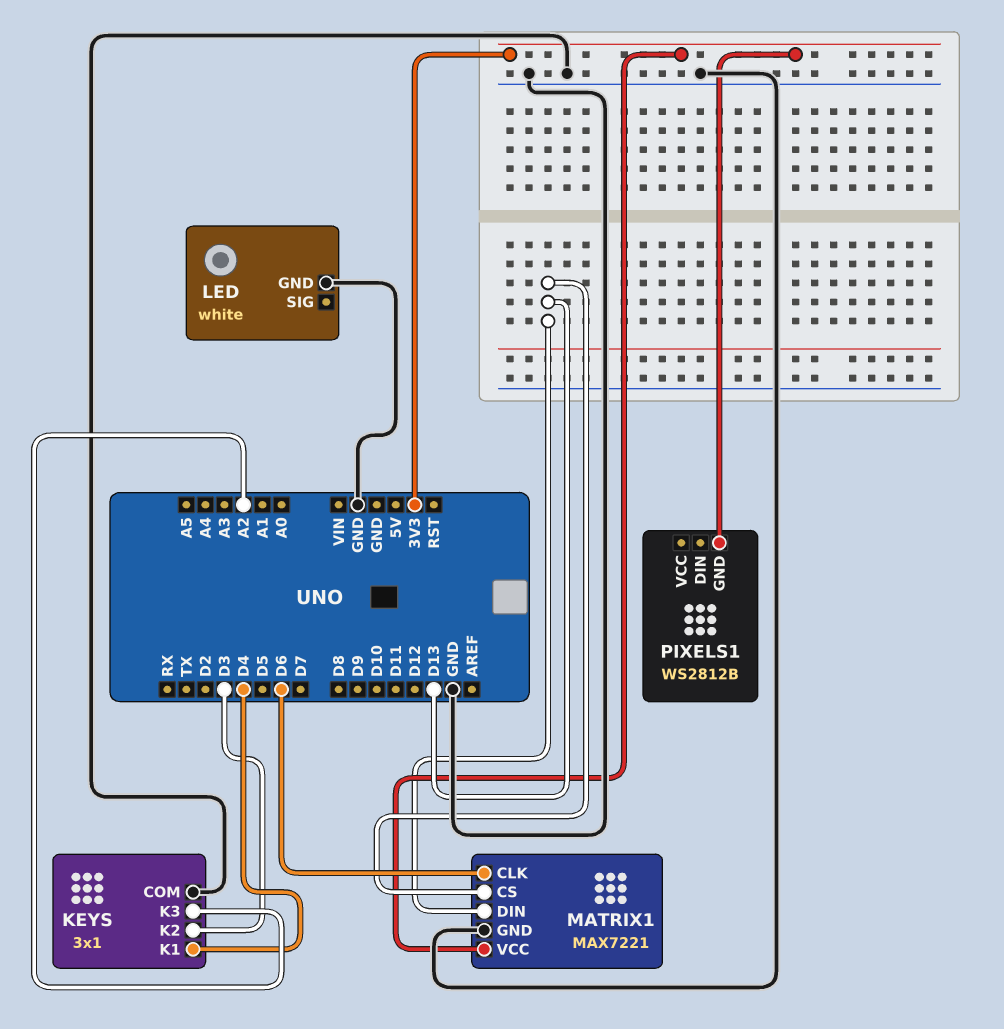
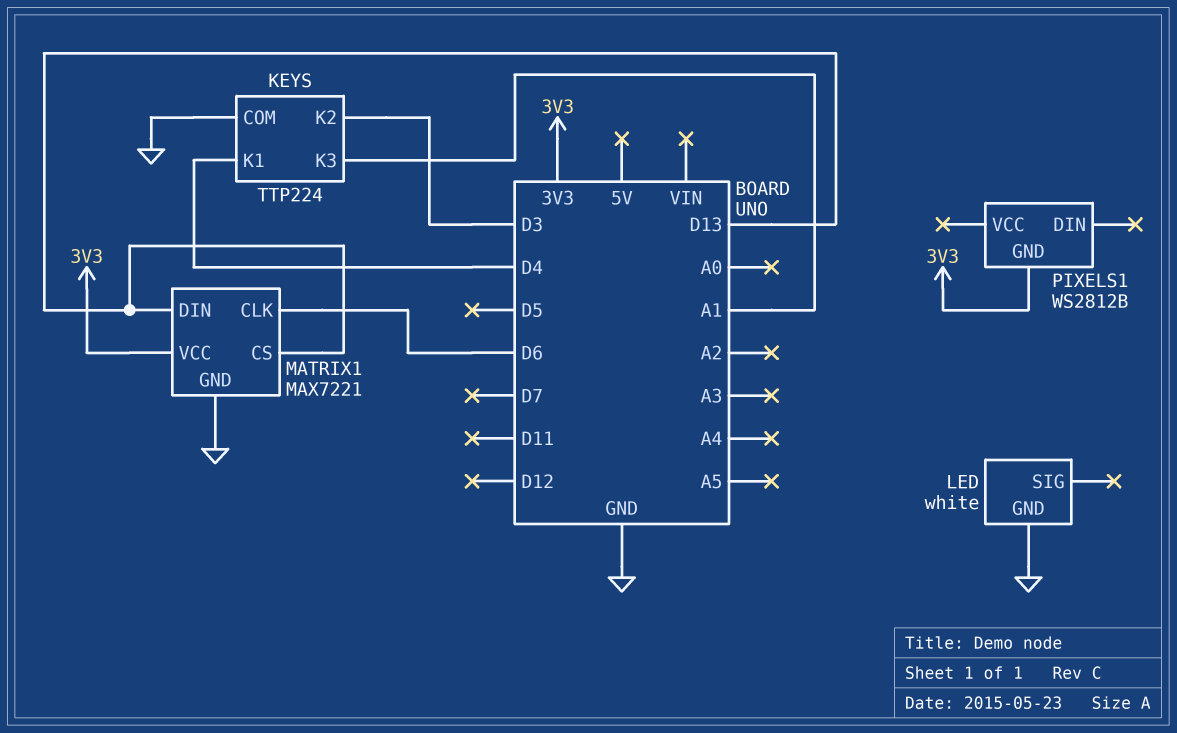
KEYS: 3x1 -> TTP224
KEYS pin K3: A2 -> A1

